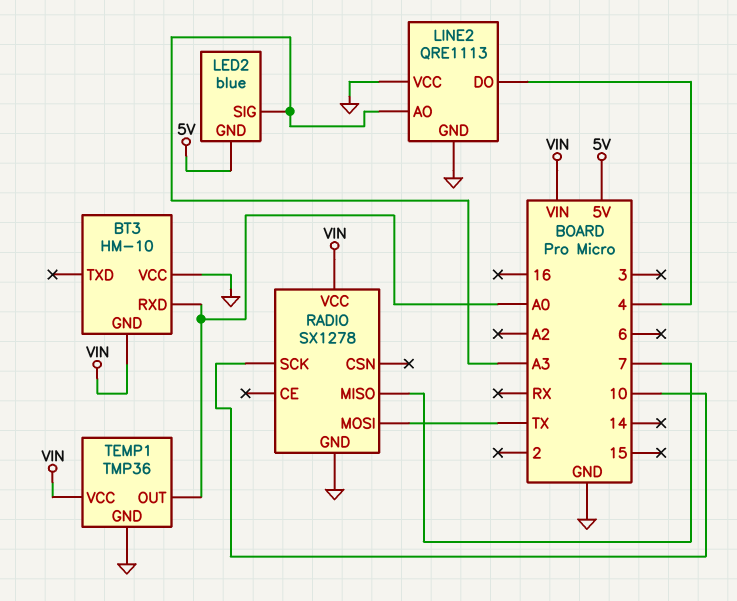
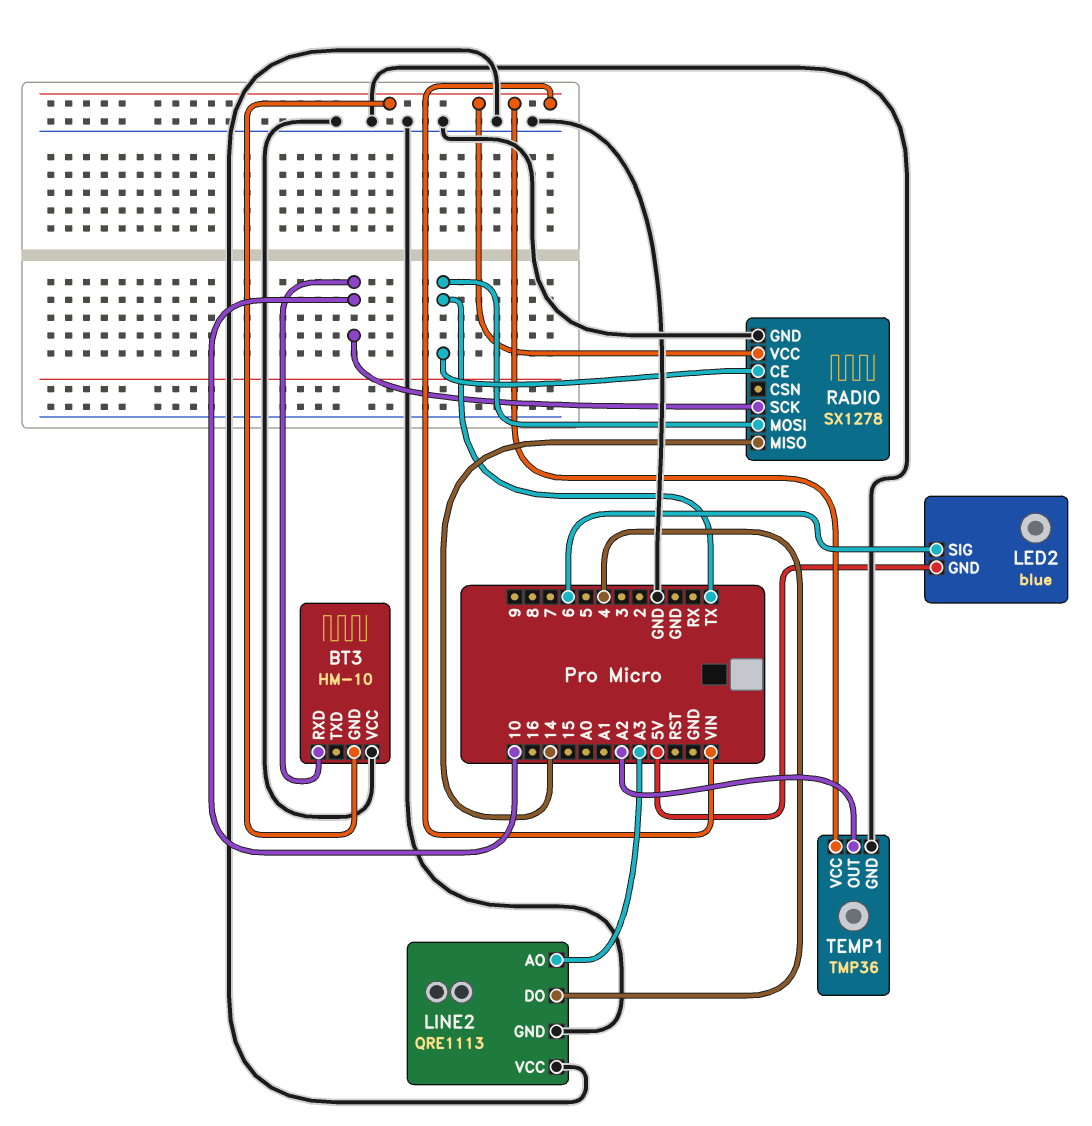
BT3 pin RXD: A0 -> 10
LED2 pin SIG: A3 -> 6
RADIO pin CE: none -> TX
RADIO pin MISO: 7 -> 14
TEMP1 pin OUT: A0 -> A2

